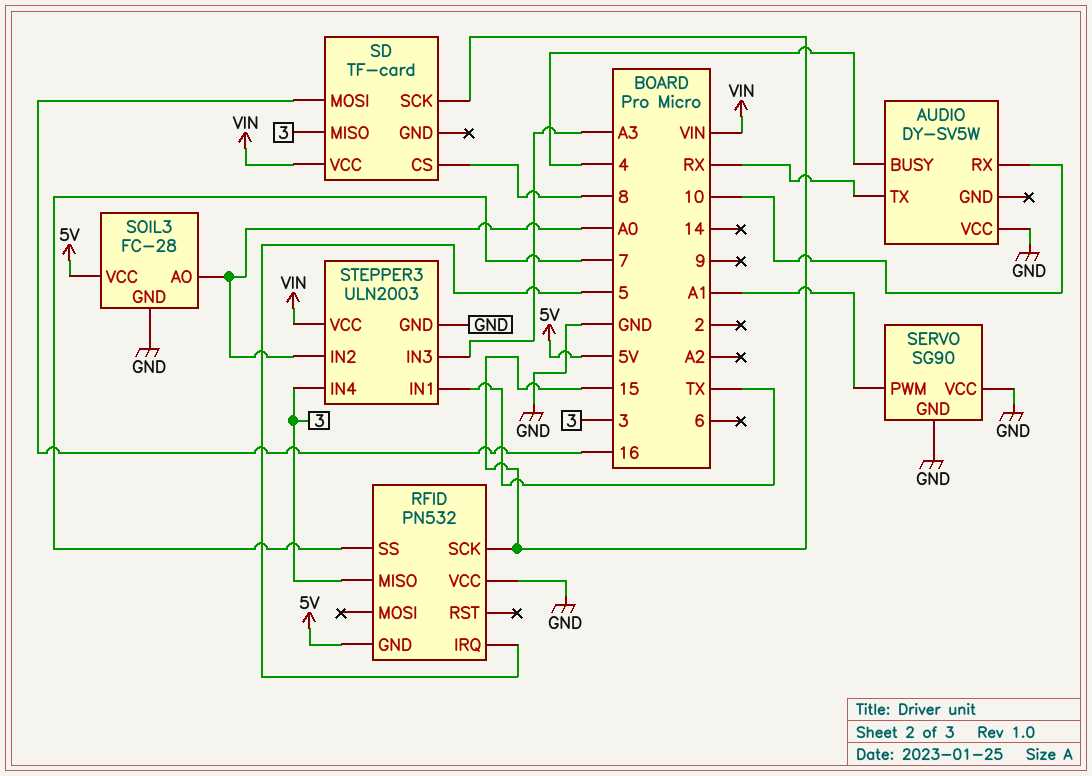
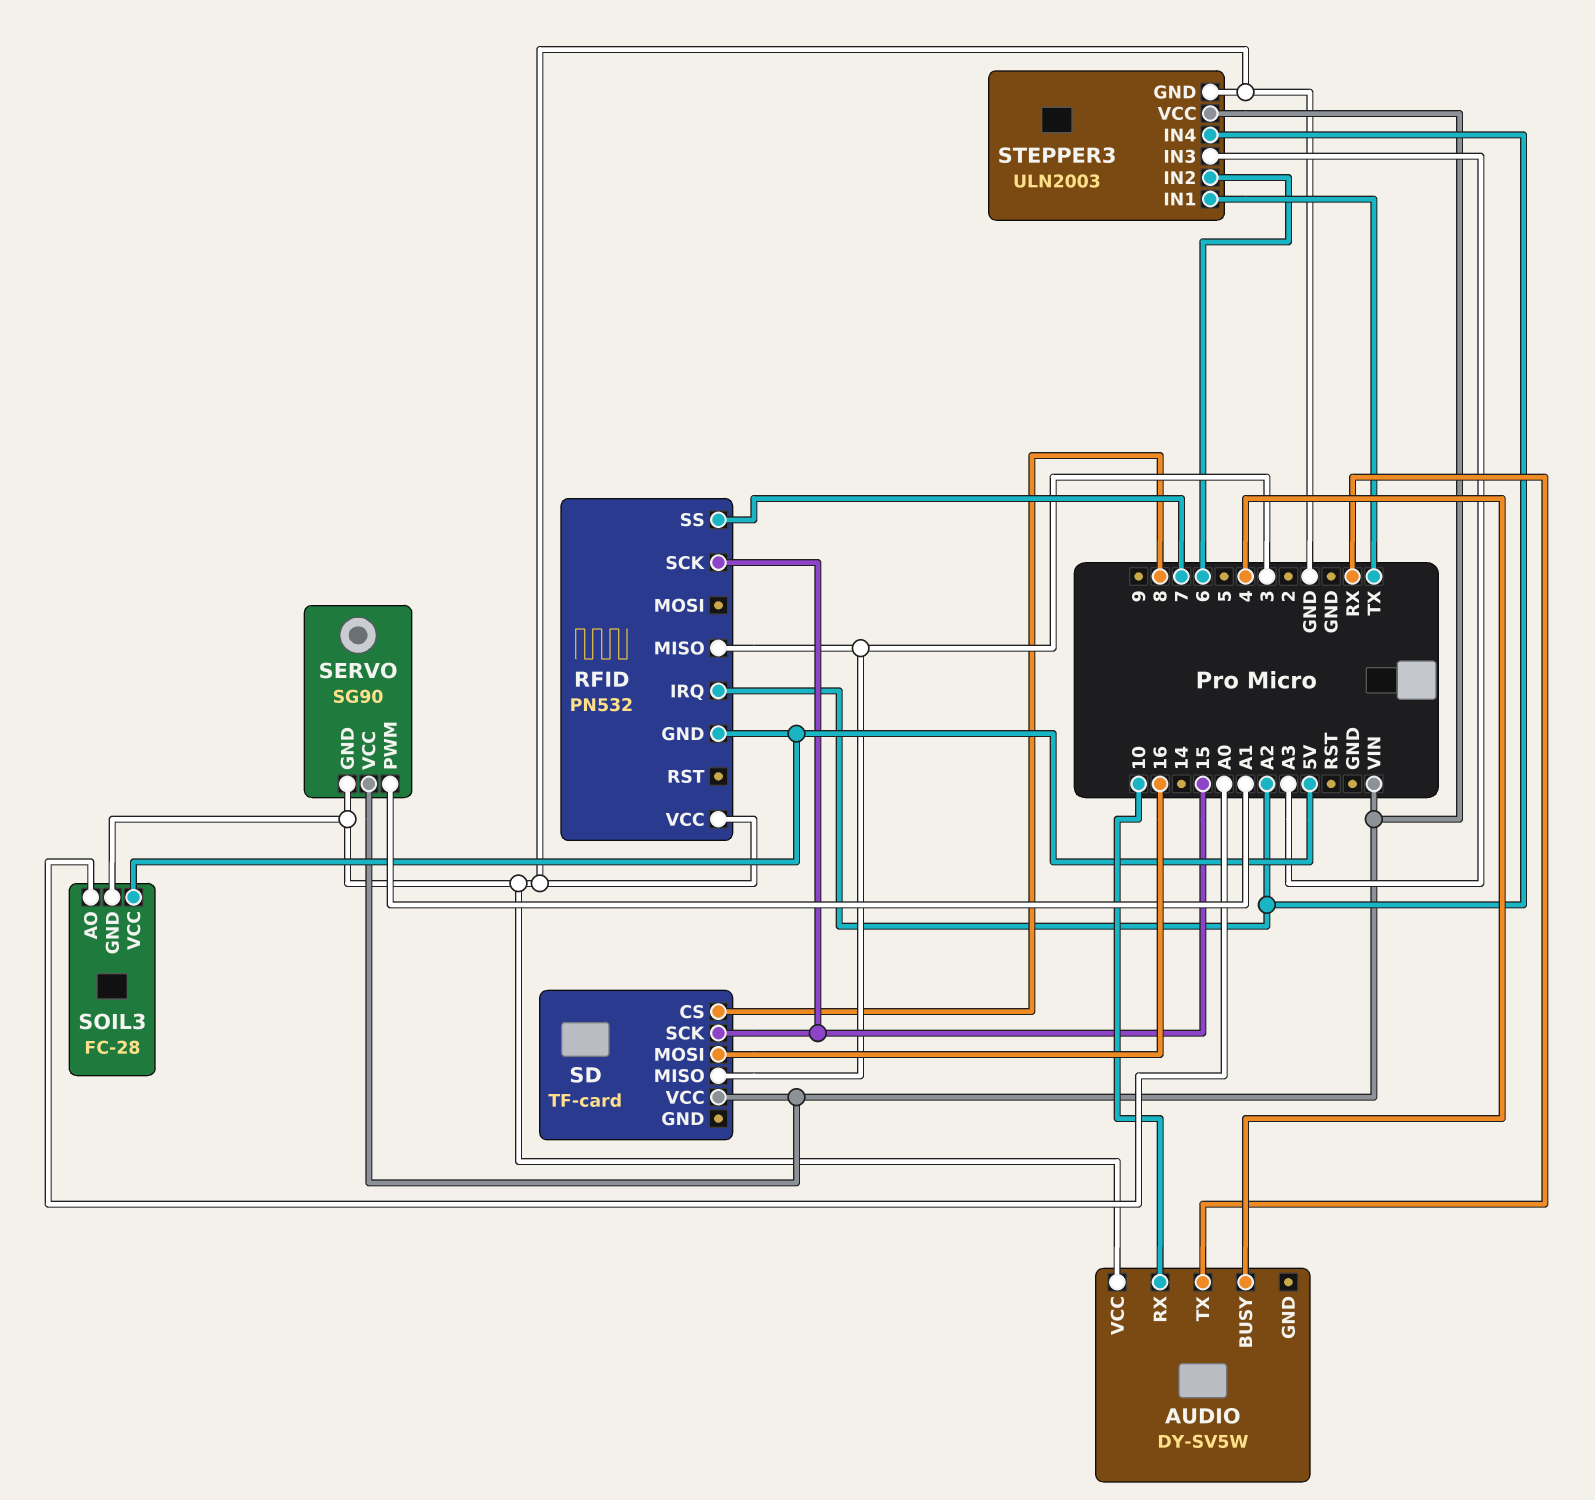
RFID pin IRQ: 5 -> A2
SERVO pin VCC: GND -> VIN
STEPPER3 pin IN2: A0 -> 6
STEPPER3 pin IN4: 3 -> A2

